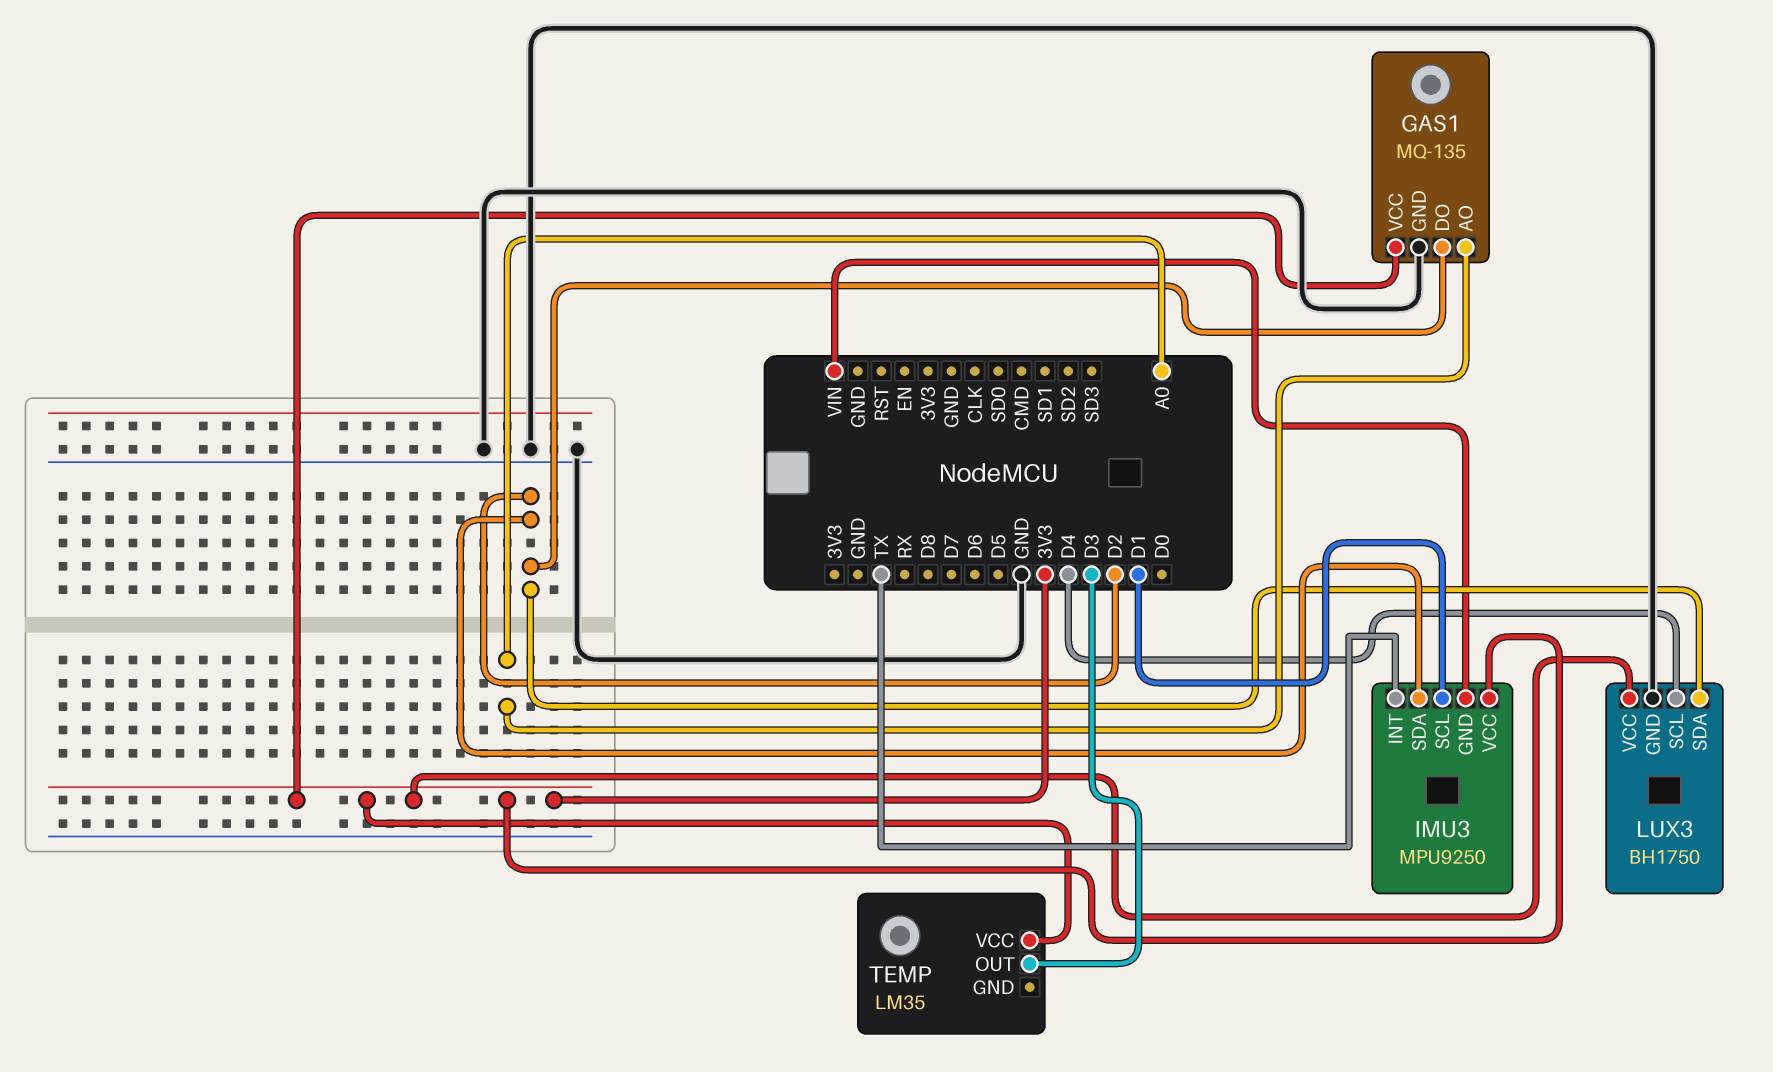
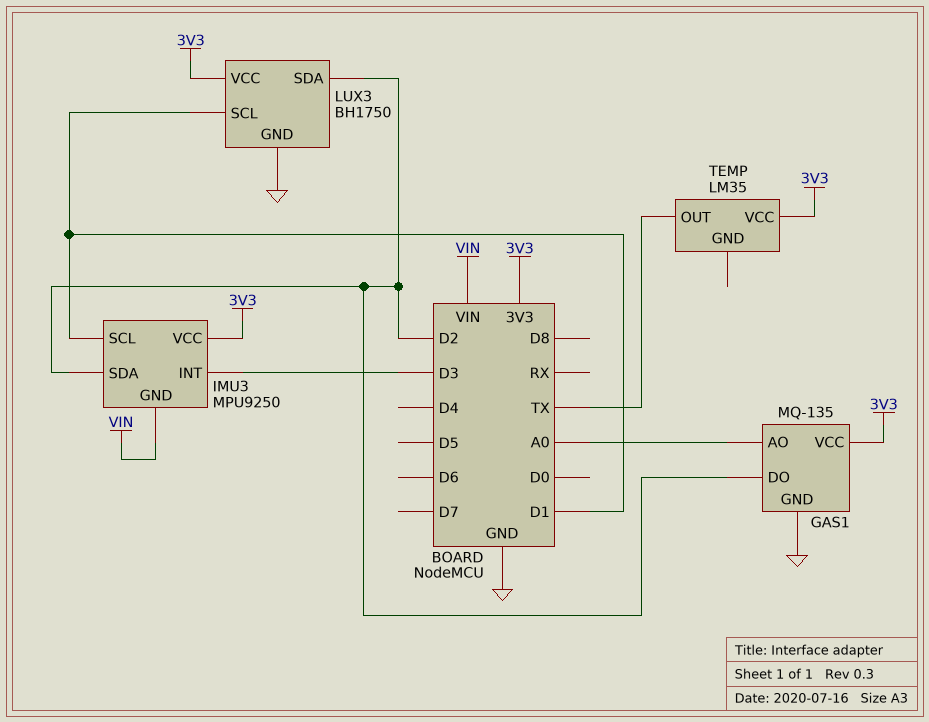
IMU3 pin INT: TX -> D3
LUX3 pin SCL: D4 -> D1
TEMP pin OUT: D3 -> TX

